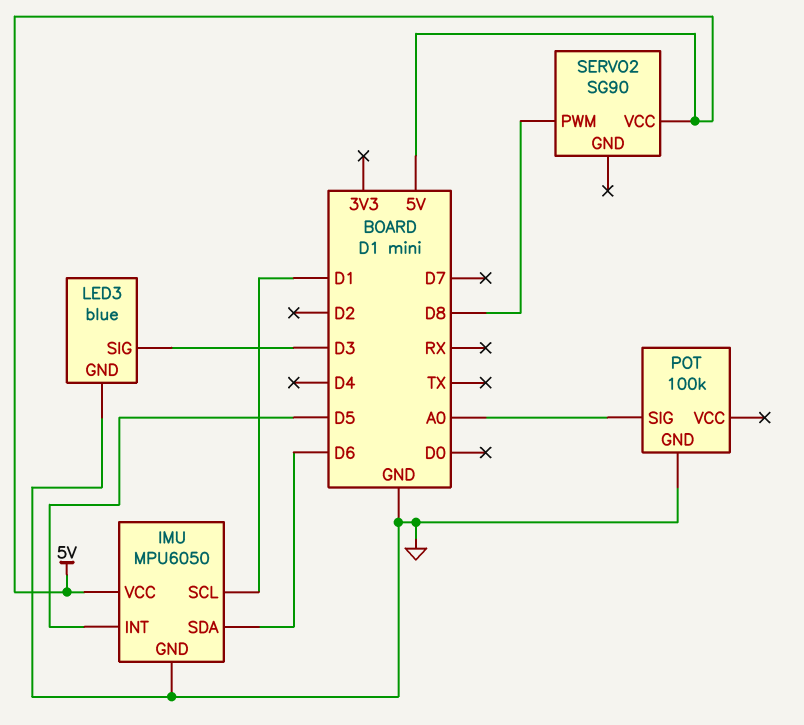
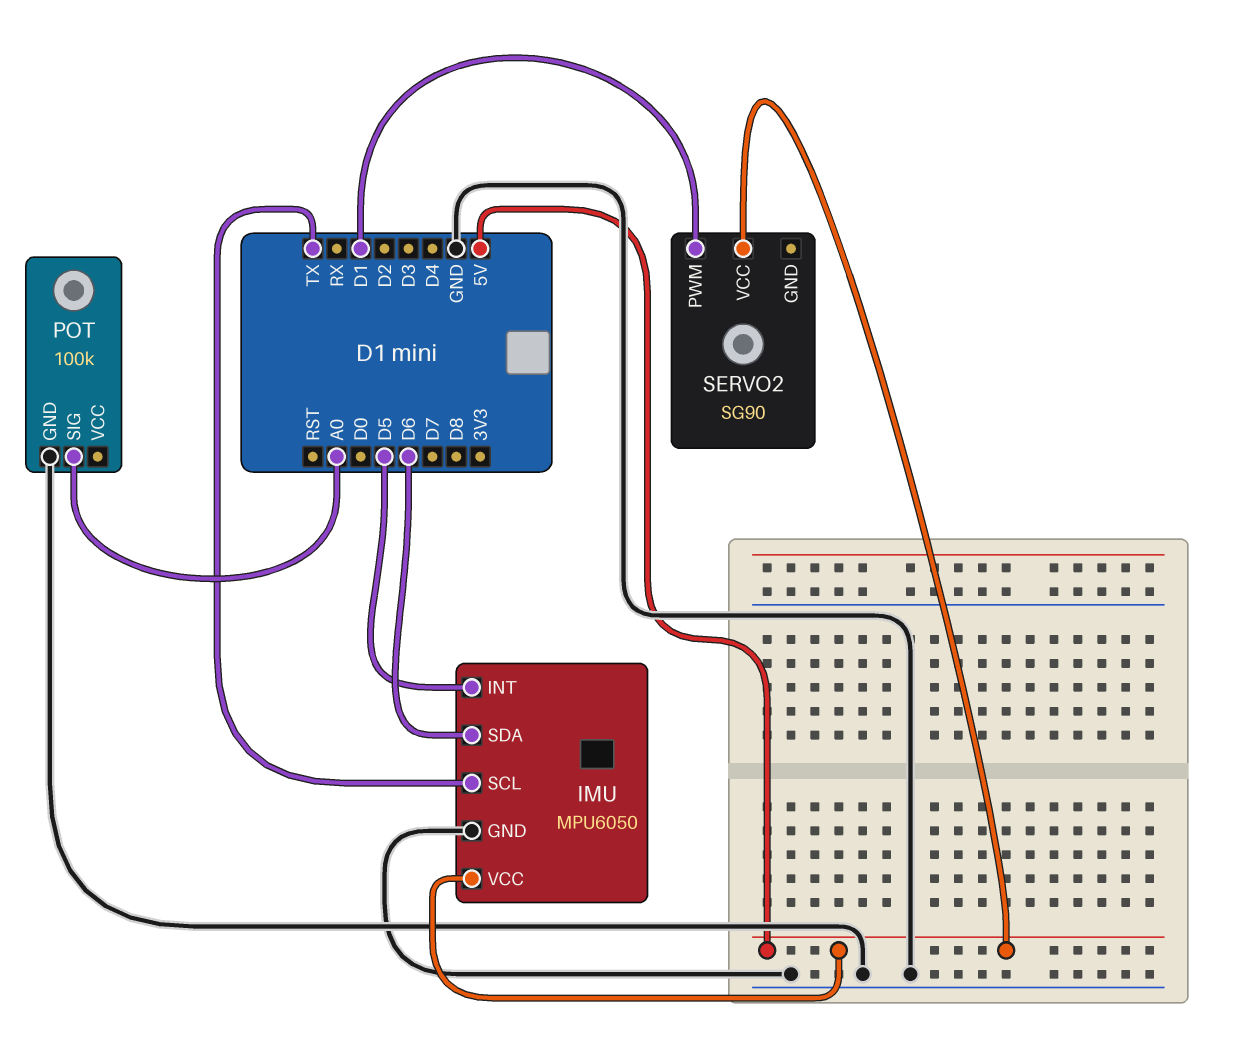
IMU pin SCL: D1 -> TX
LED3: blue -> none
LED3 pin GND: GND -> none
LED3 pin SIG: D3 -> none
SERVO2 pin PWM: D8 -> D1

